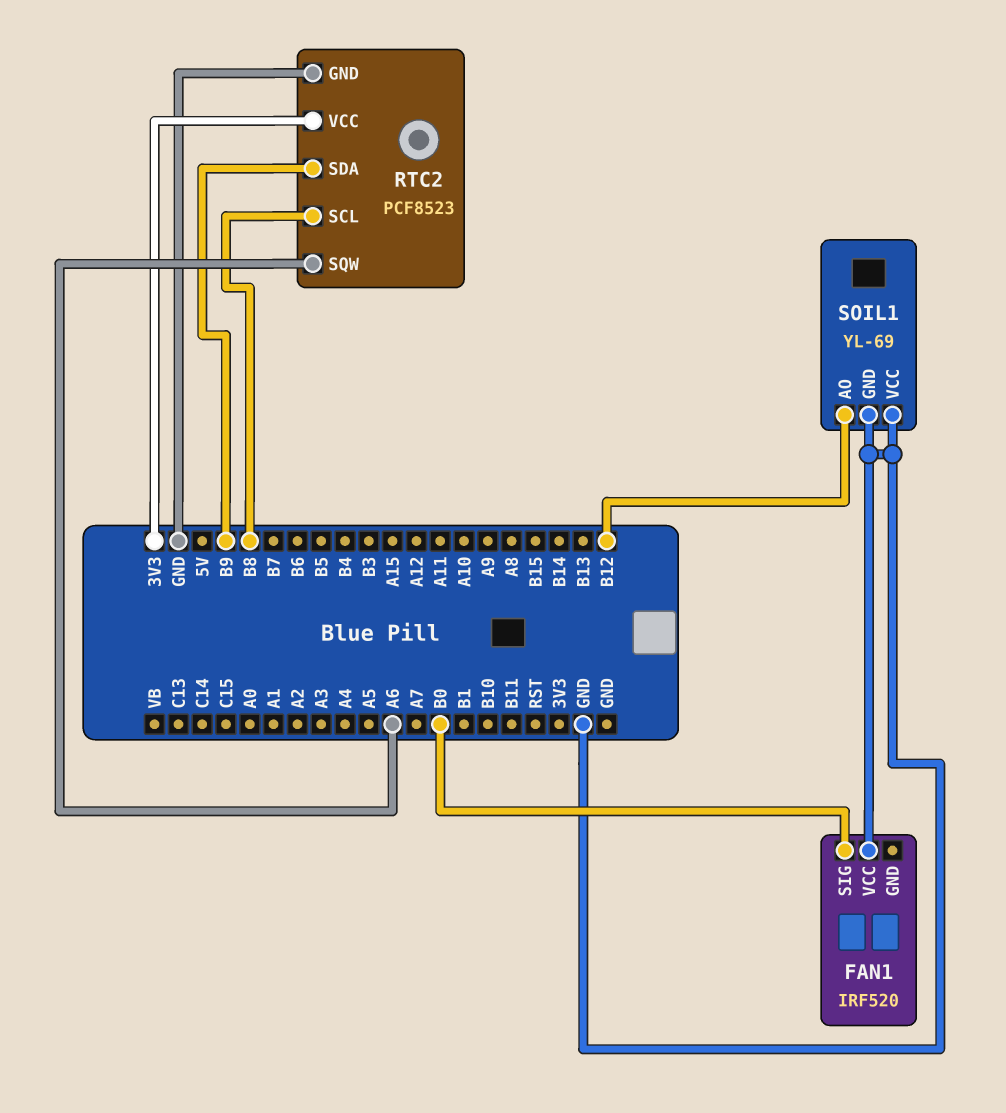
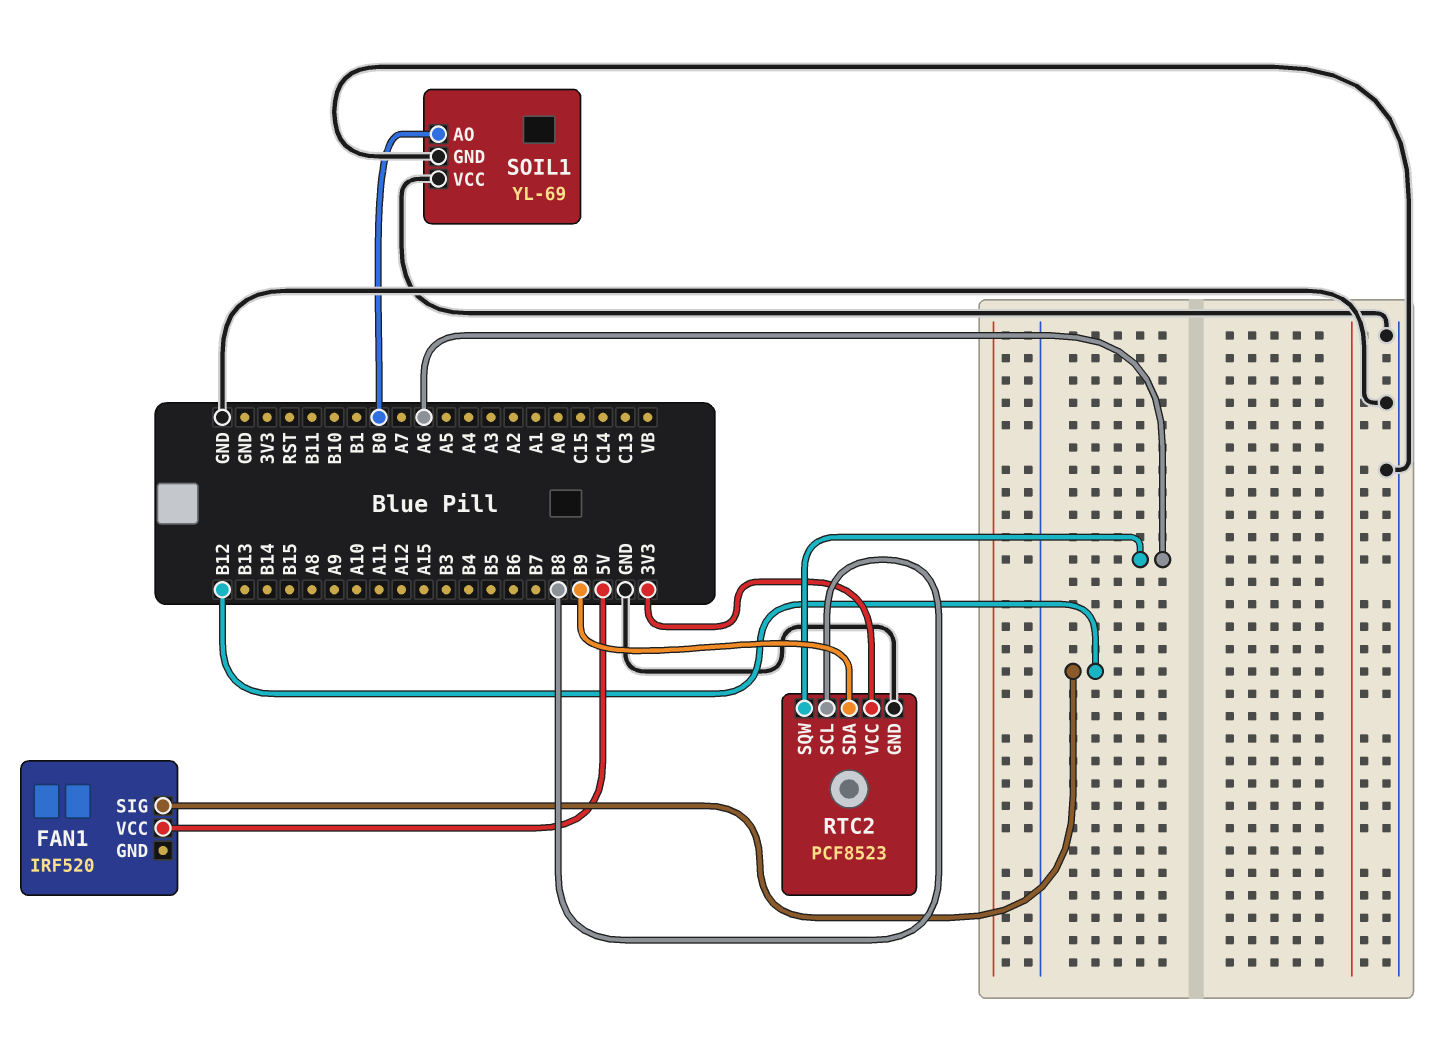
FAN1 pin SIG: B0 -> B12
FAN1 pin VCC: GND -> 5V
SOIL1 pin AO: B12 -> B0

